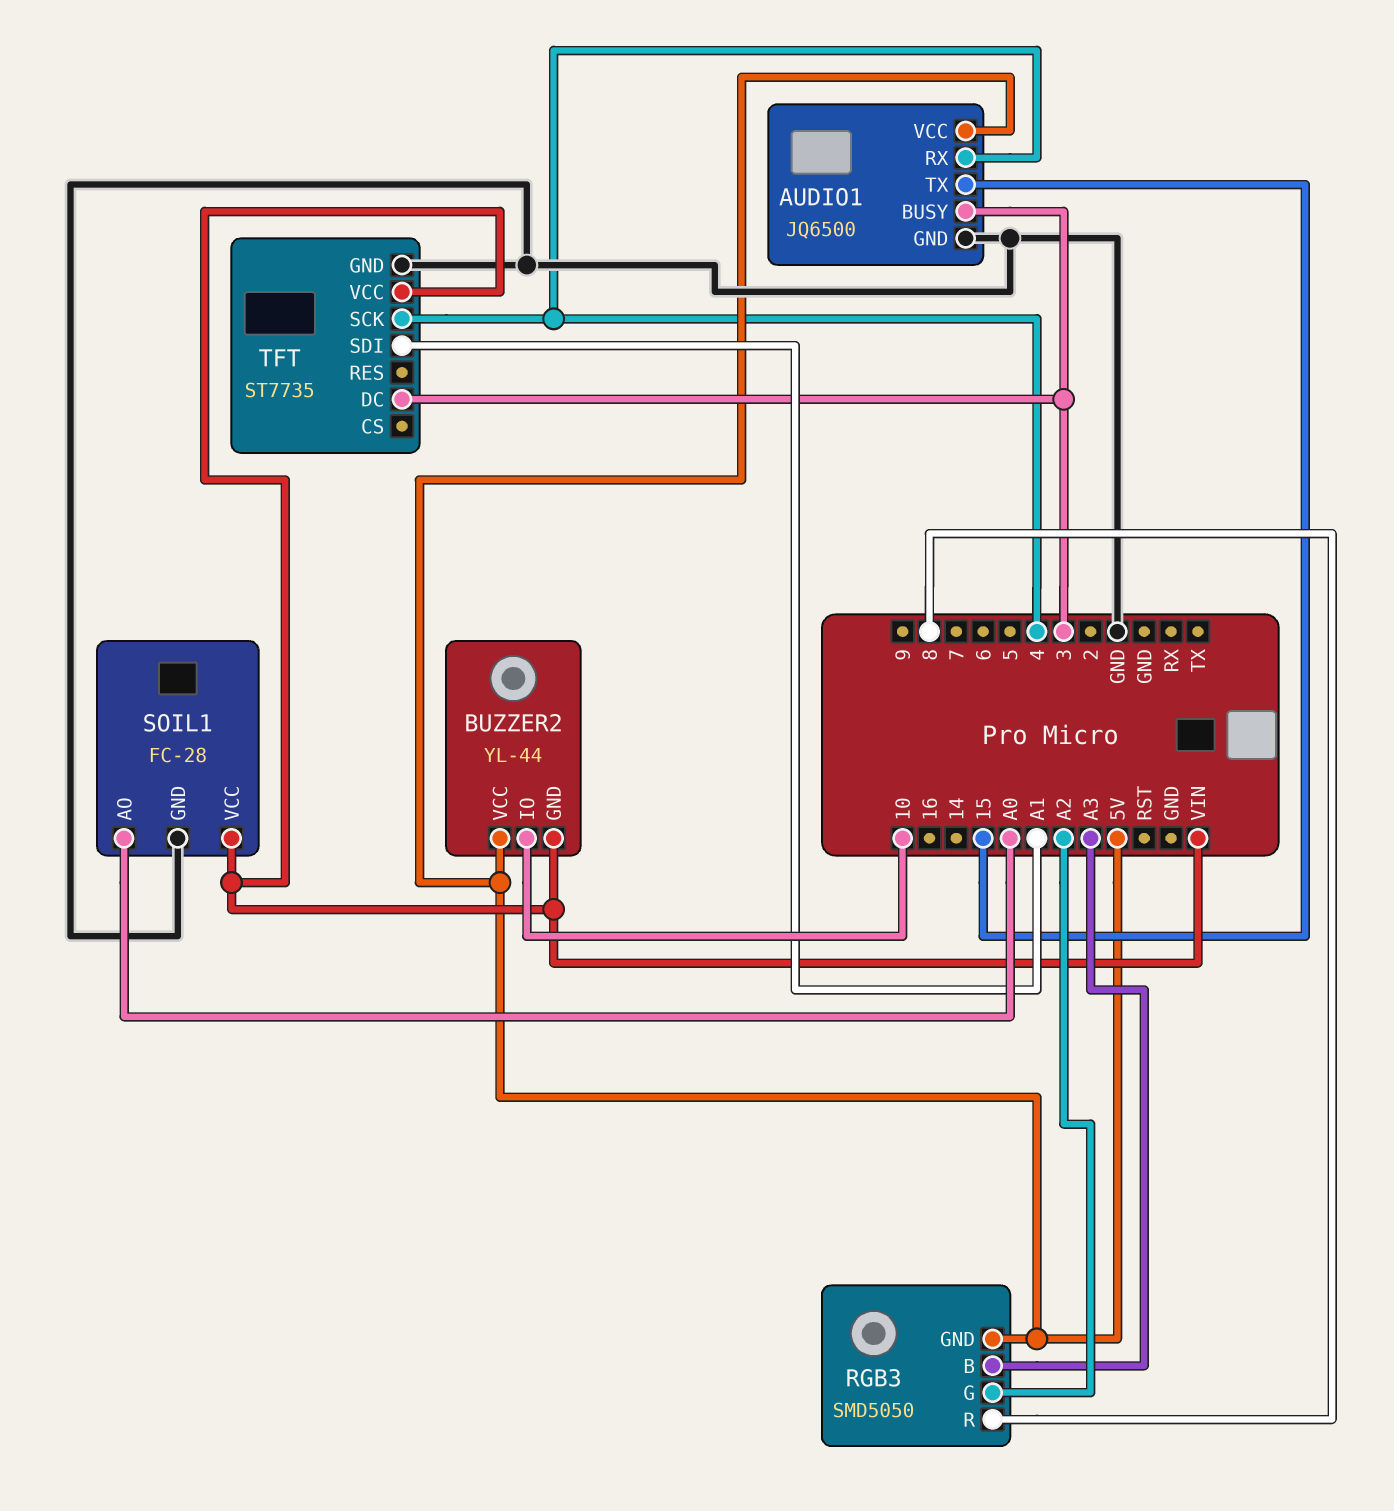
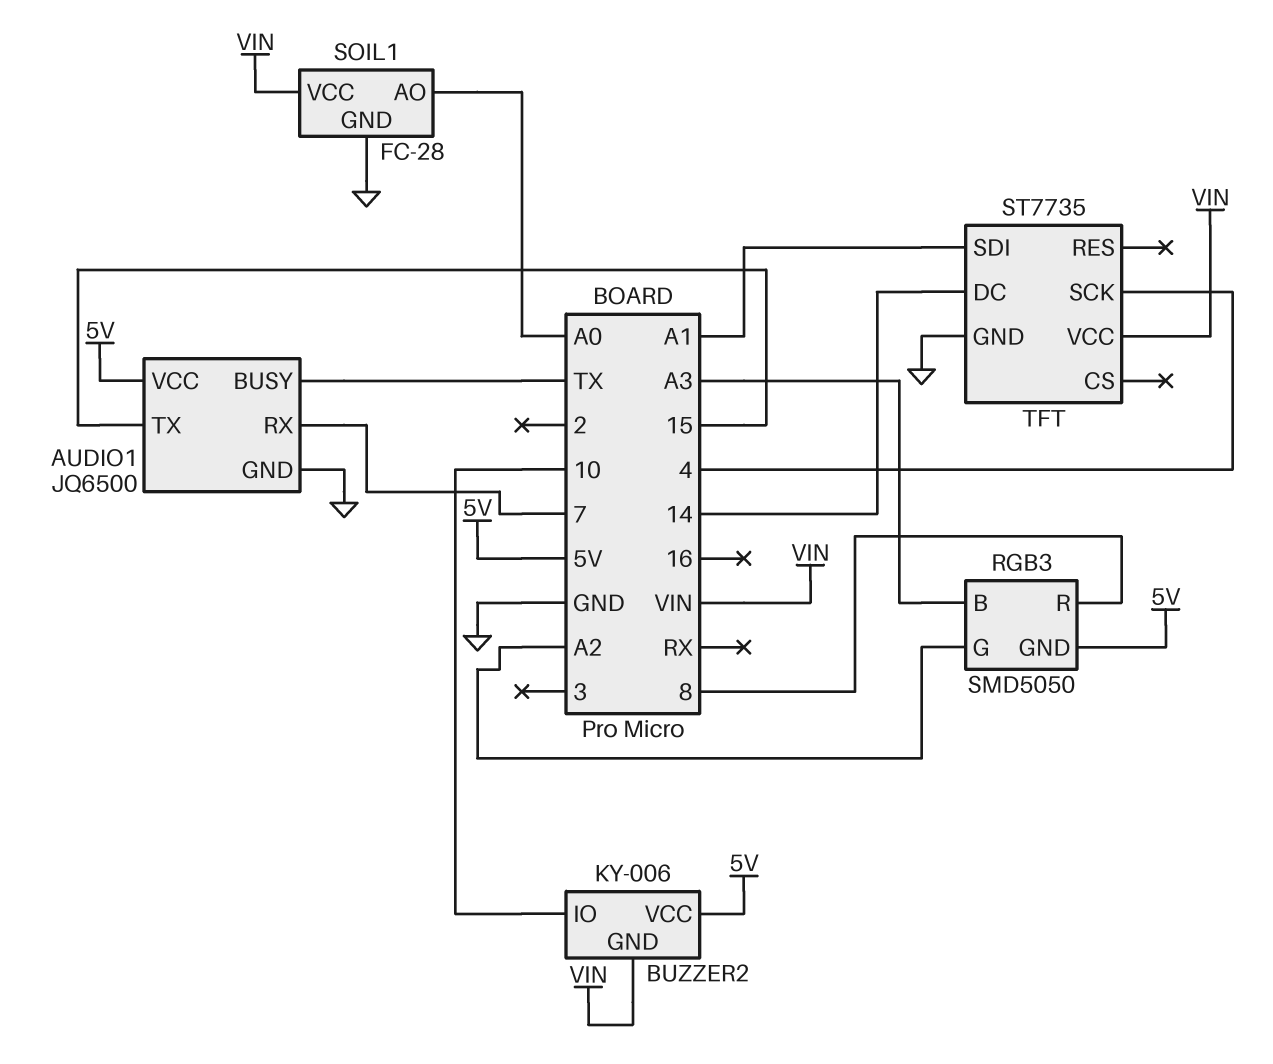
AUDIO1 pin BUSY: 3 -> TX
AUDIO1 pin RX: 4 -> 7
BUZZER2: YL-44 -> KY-006
TFT pin DC: 3 -> 14

